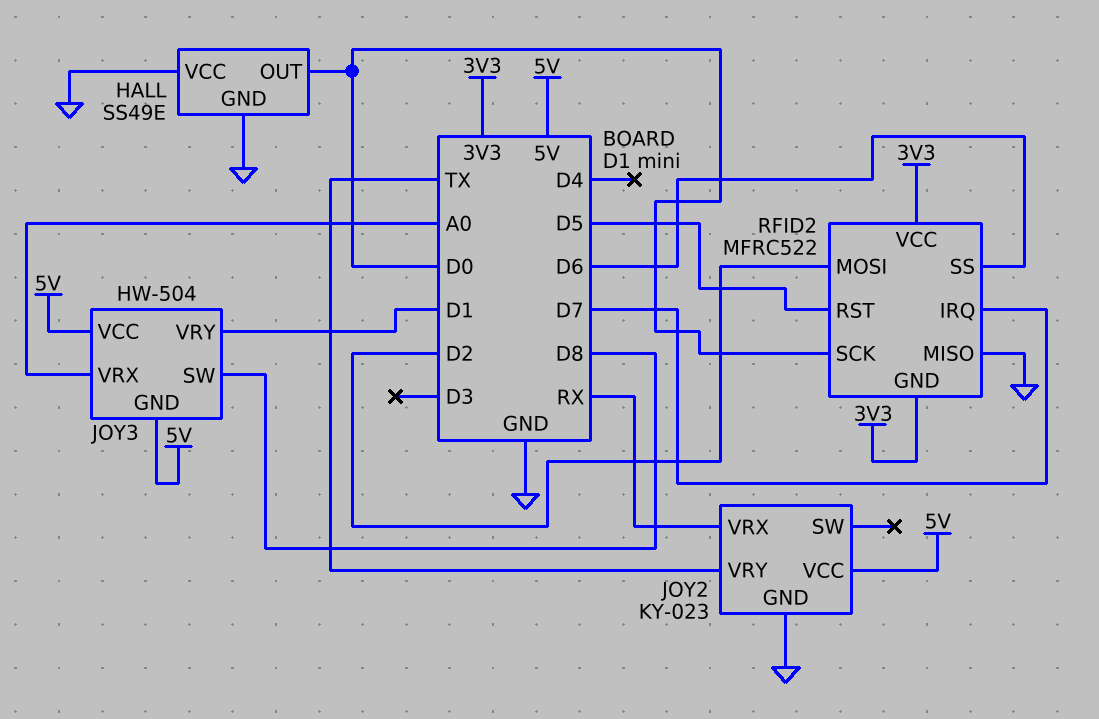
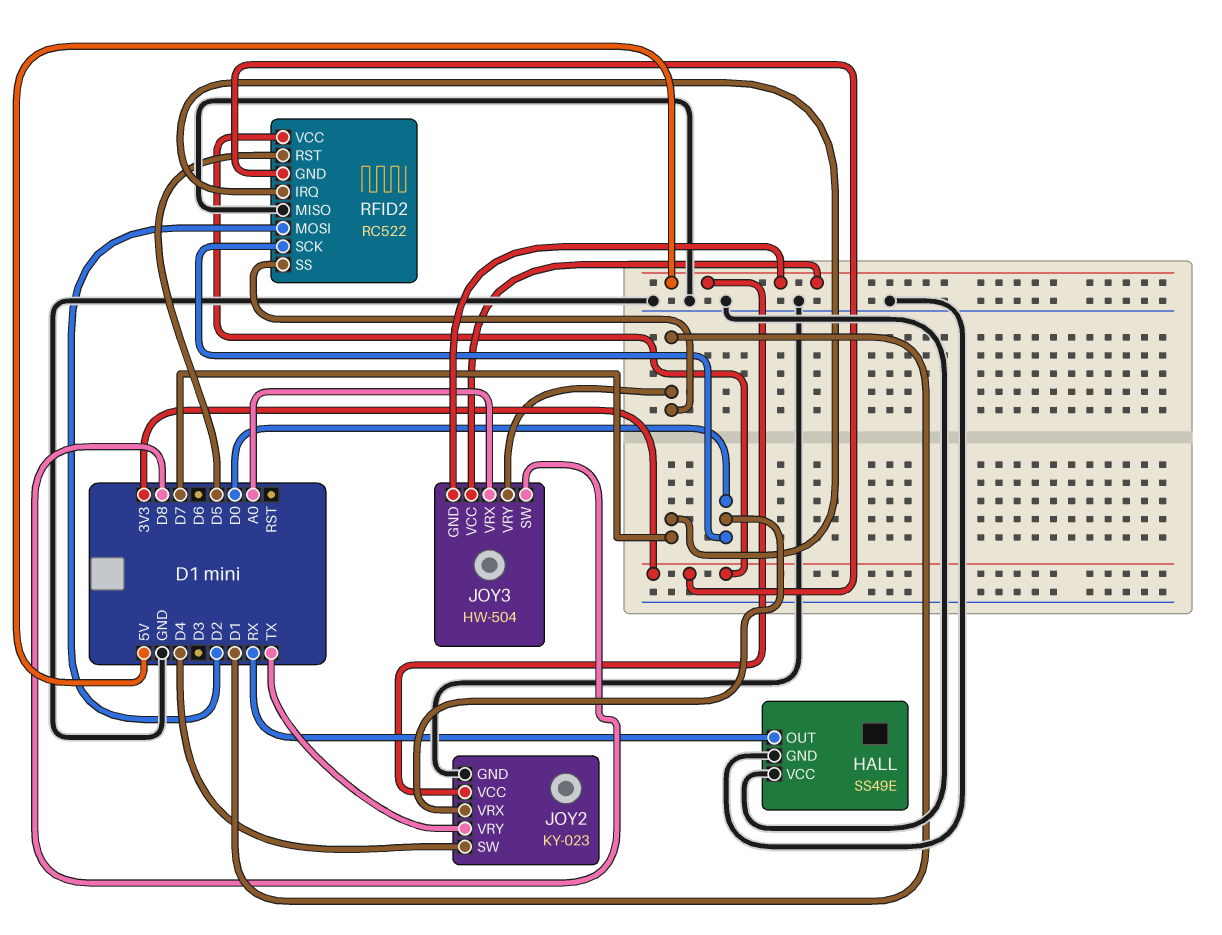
HALL pin OUT: D0 -> RX
JOY2 pin SW: none -> D4
JOY2 pin VRX: RX -> D0
RFID2: MFRC522 -> RC522
RFID2 pin SS: D6 -> D1

